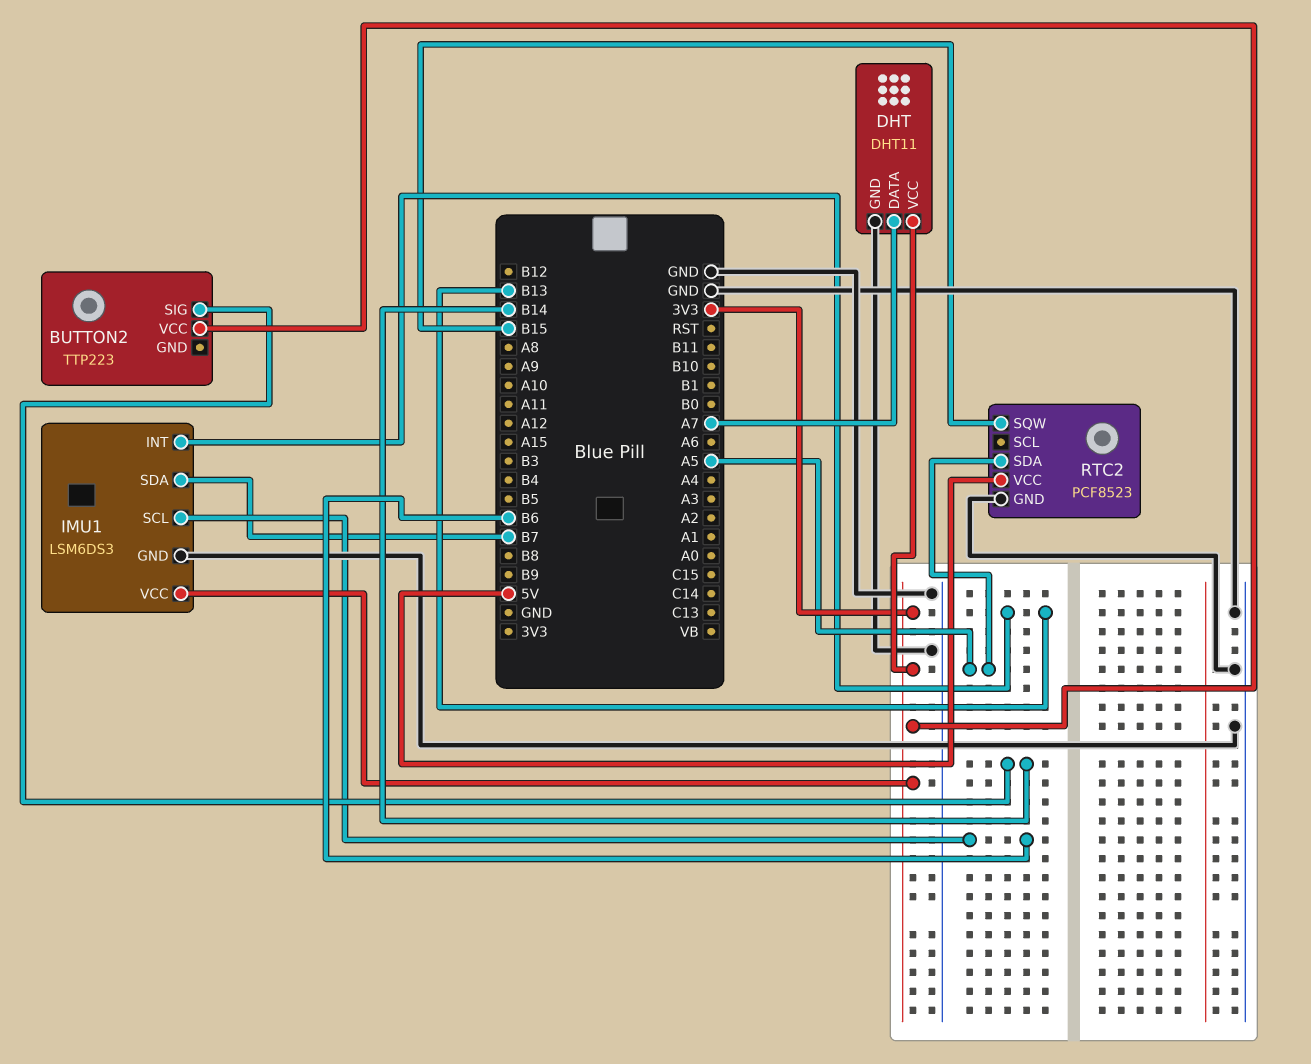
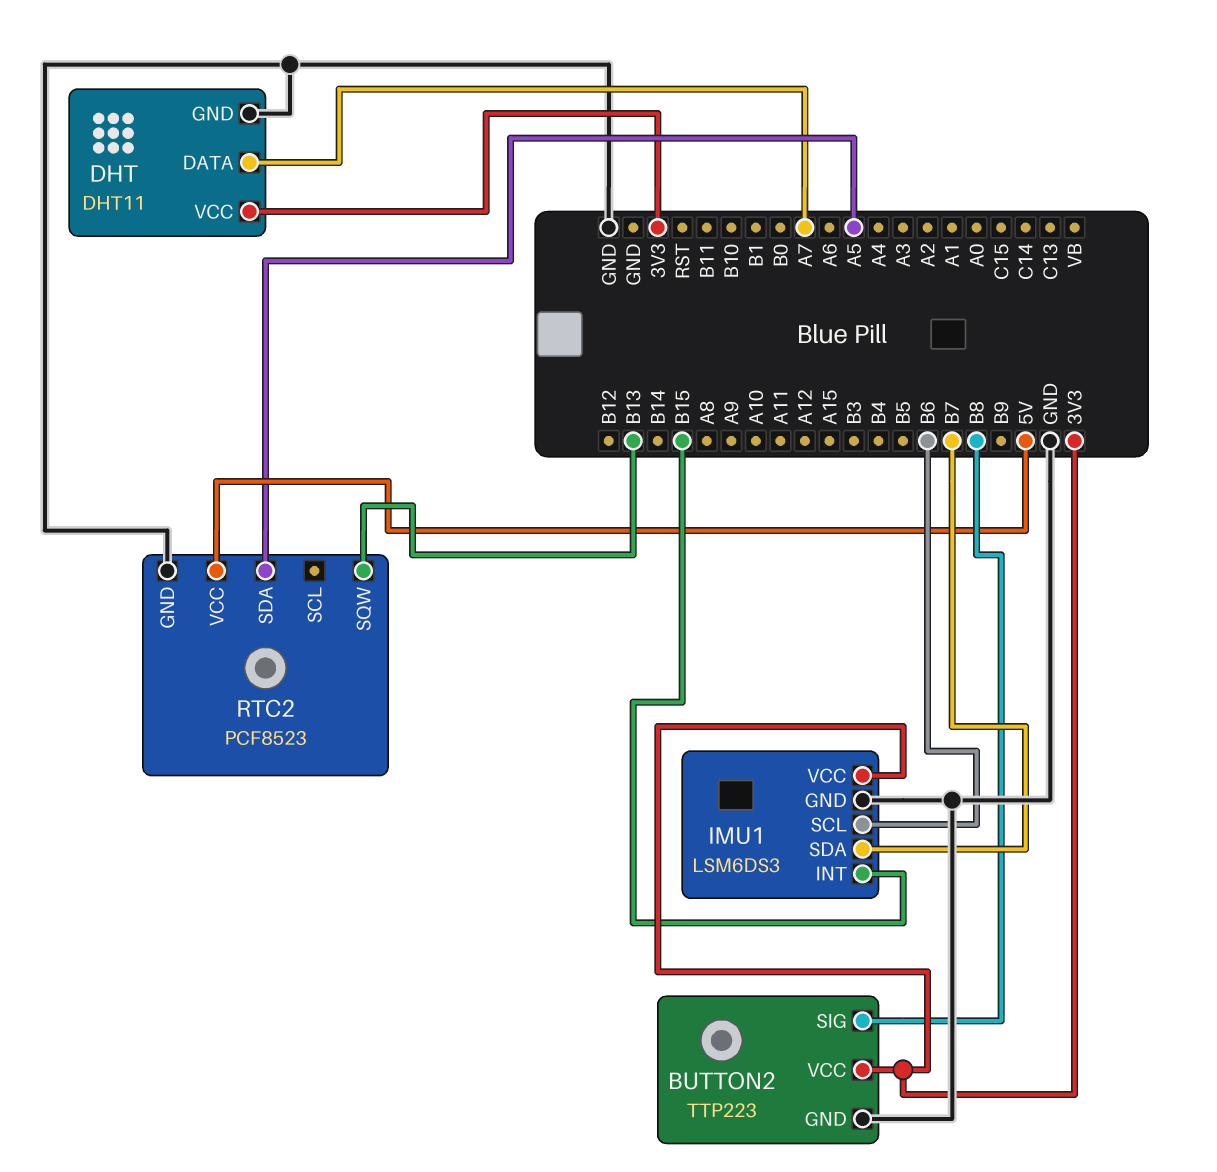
BUTTON2 pin GND: none -> GND
BUTTON2 pin SIG: B14 -> B8
IMU1 pin INT: B13 -> B15
RTC2 pin SQW: B15 -> B13

